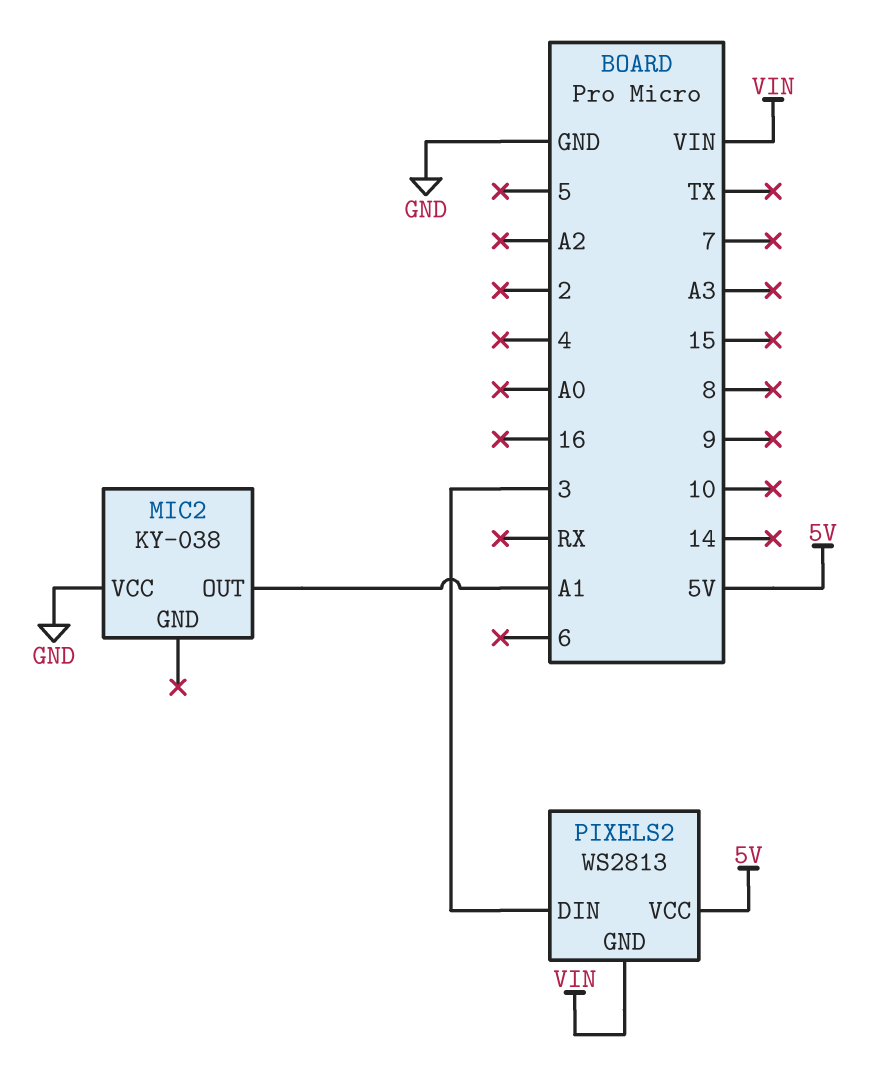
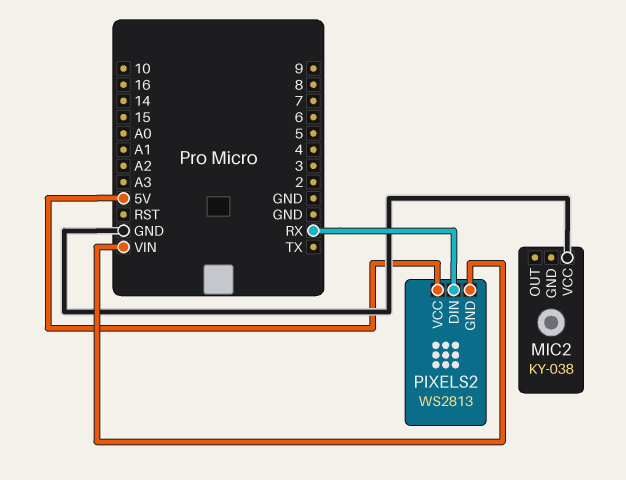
MIC2 pin OUT: A1 -> none
PIXELS2 pin DIN: 3 -> RX

